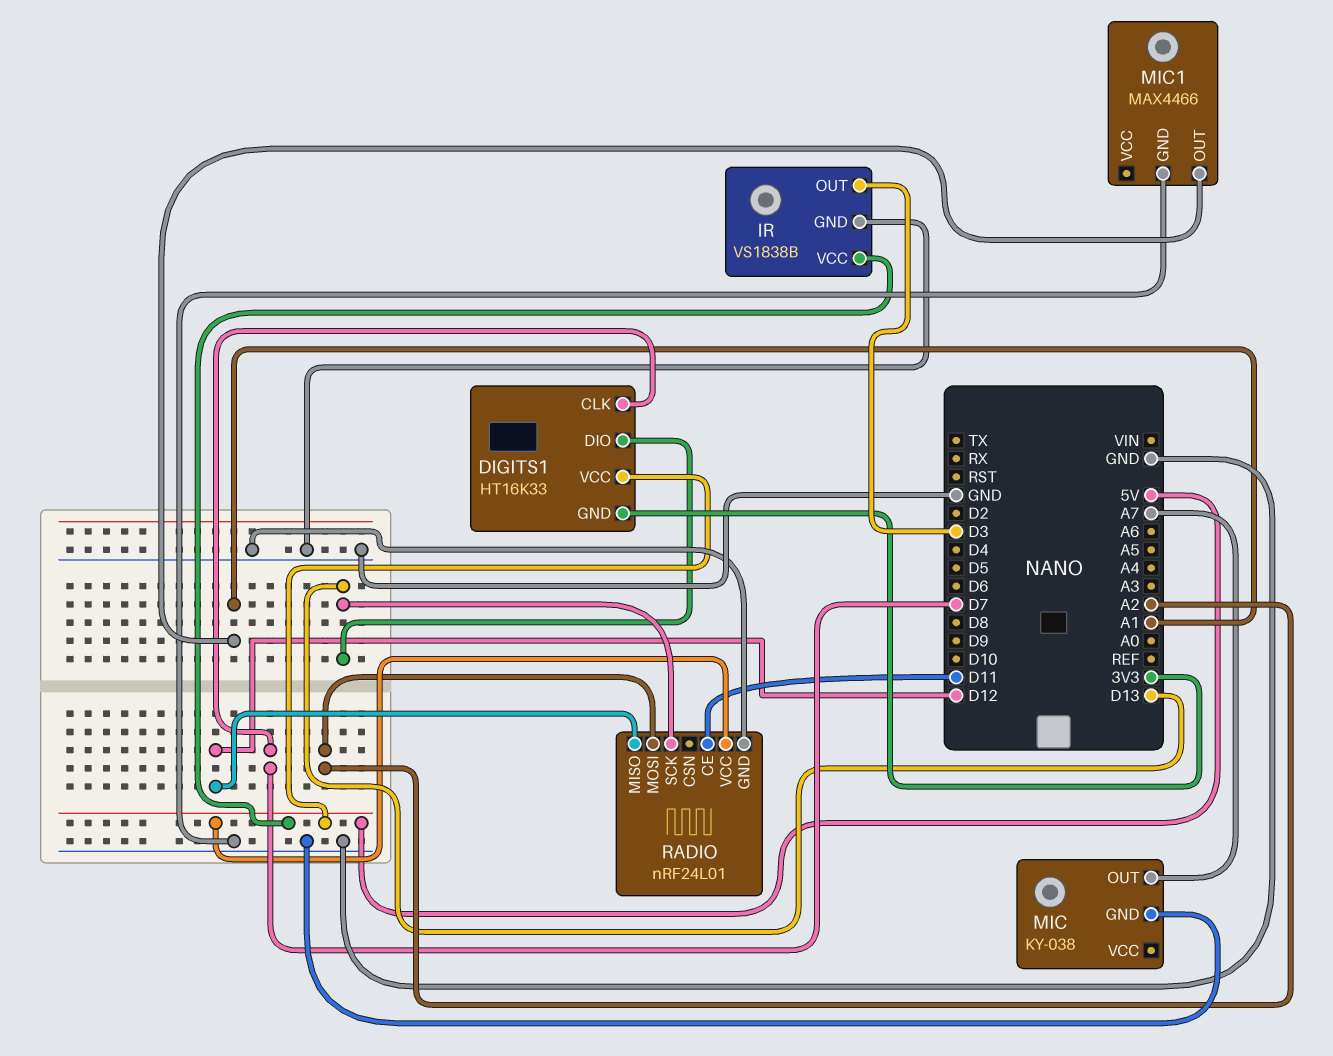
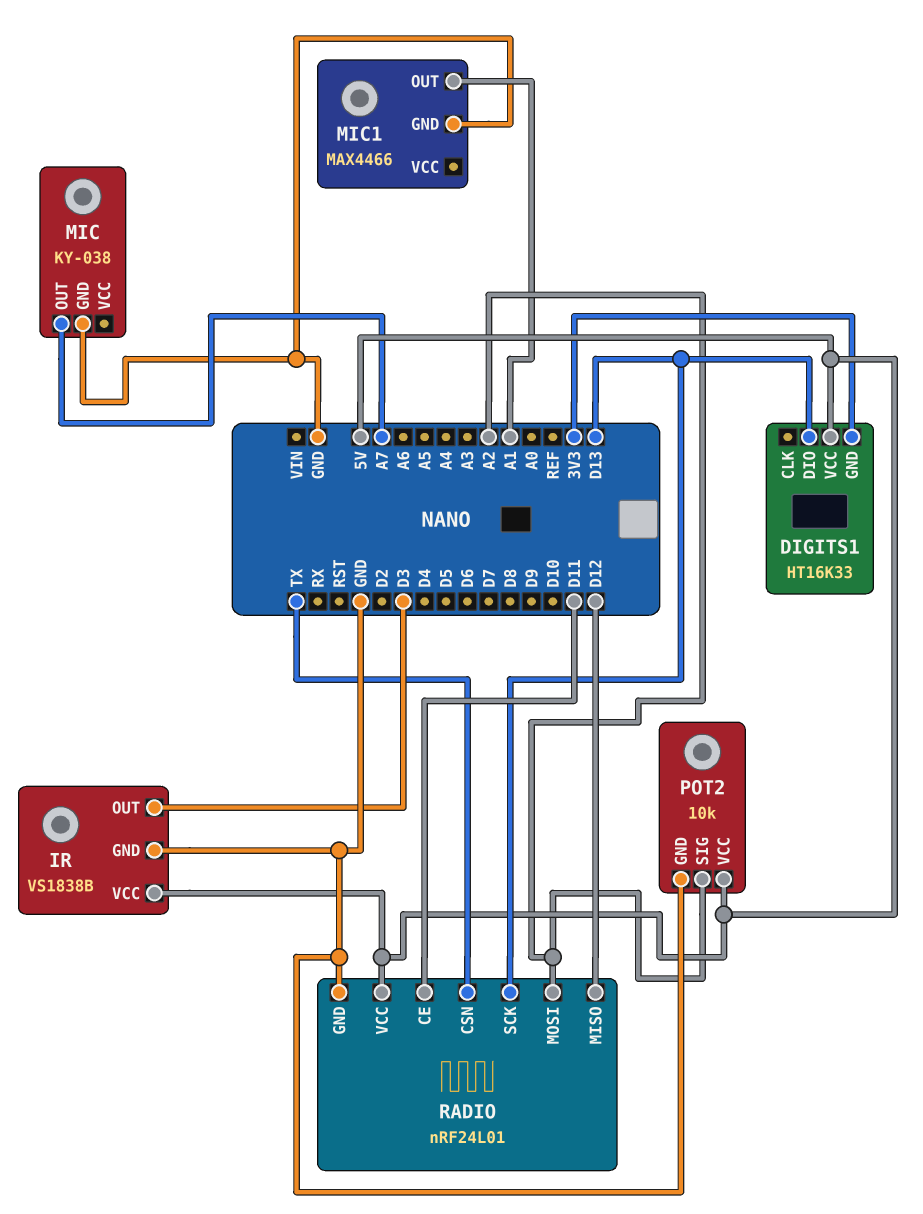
DIGITS1 pin CLK: D7 -> none
POT2: none -> 10k
POT2 pin GND: none -> GND
POT2 pin SIG: none -> A2
POT2 pin VCC: none -> 5V
RADIO pin CSN: none -> TX

